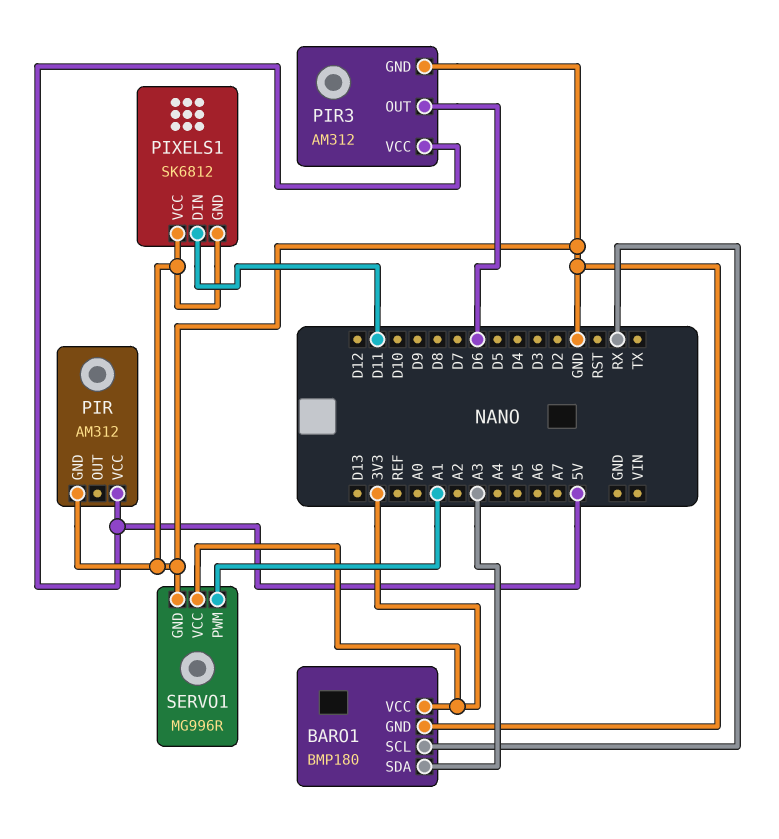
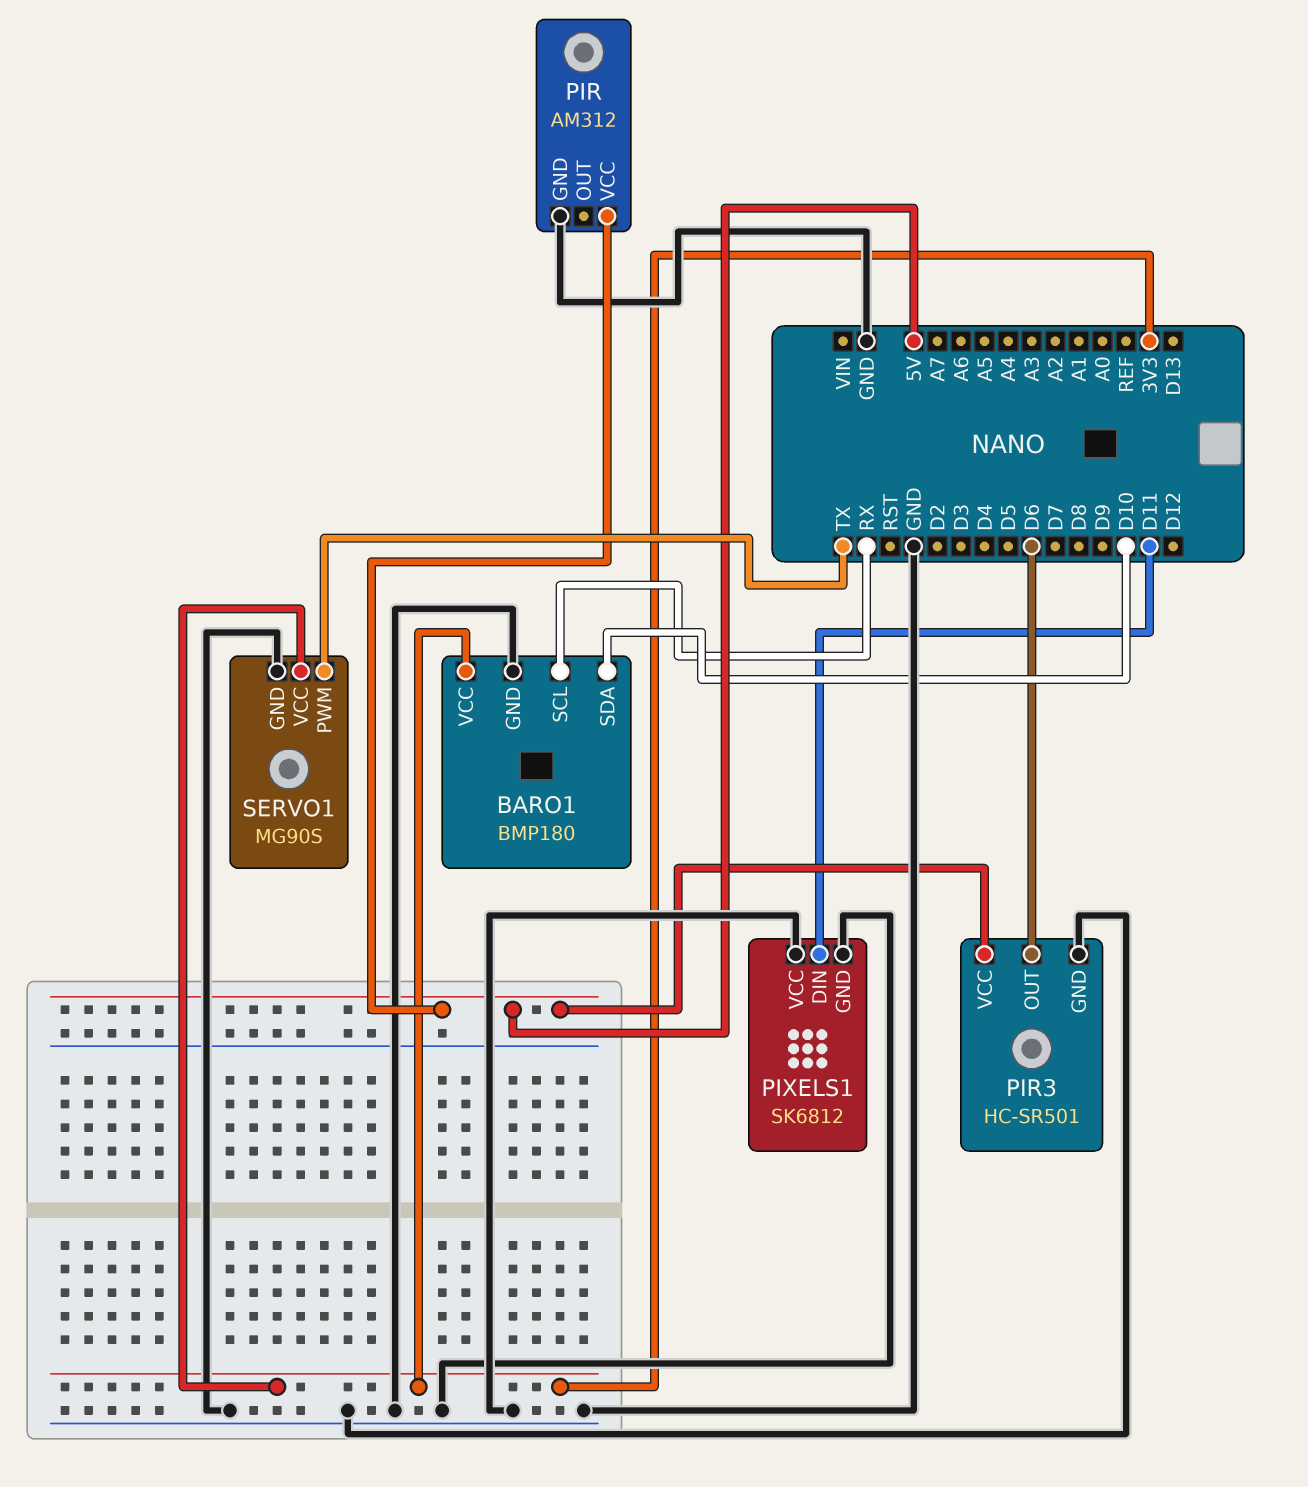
BARO1 pin SDA: A3 -> D10
PIR3: AM312 -> HC-SR501
SERVO1: MG996R -> MG90S
SERVO1 pin PWM: A1 -> TX

